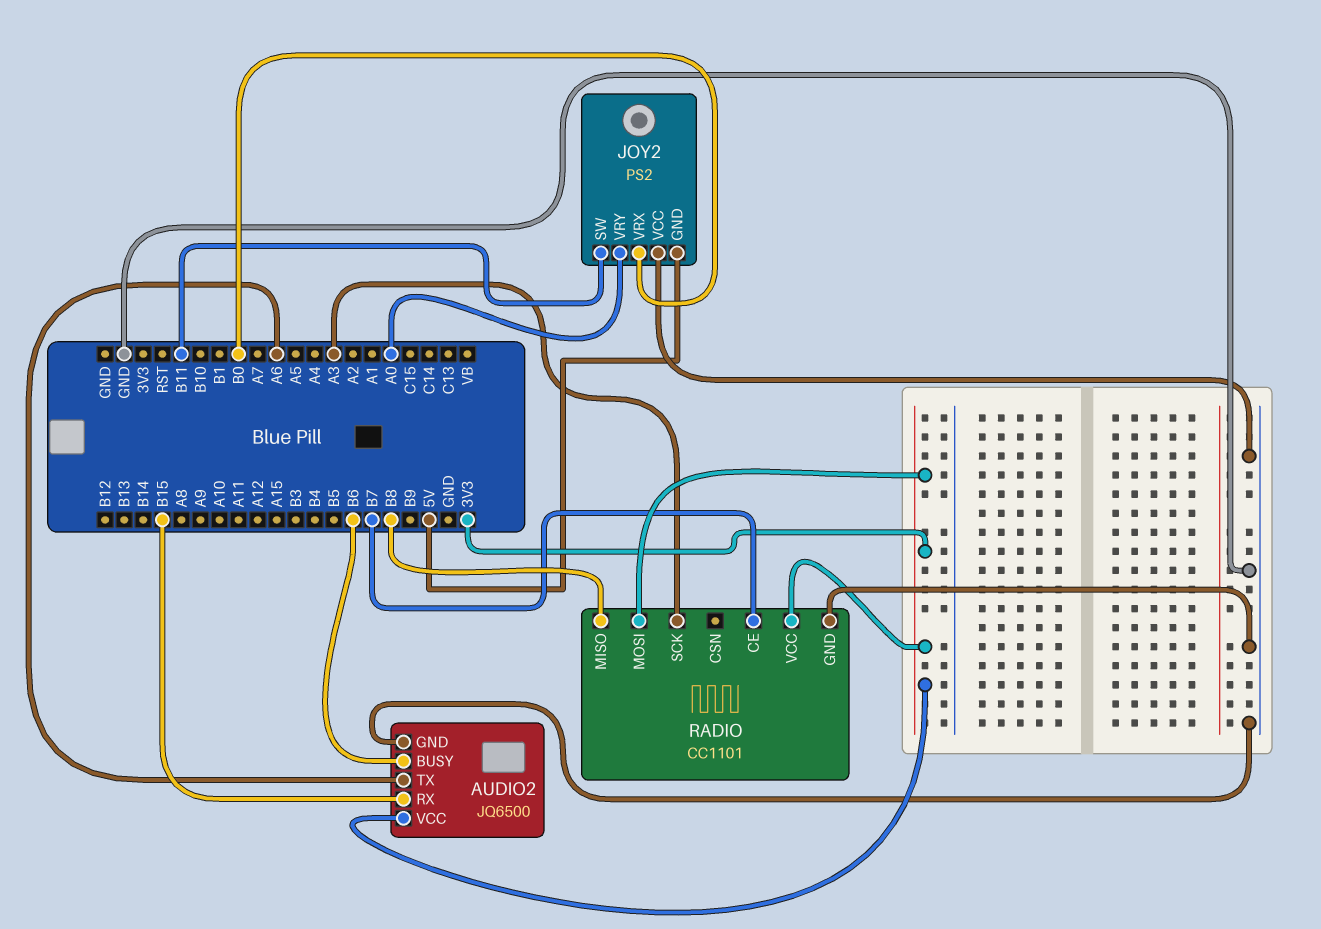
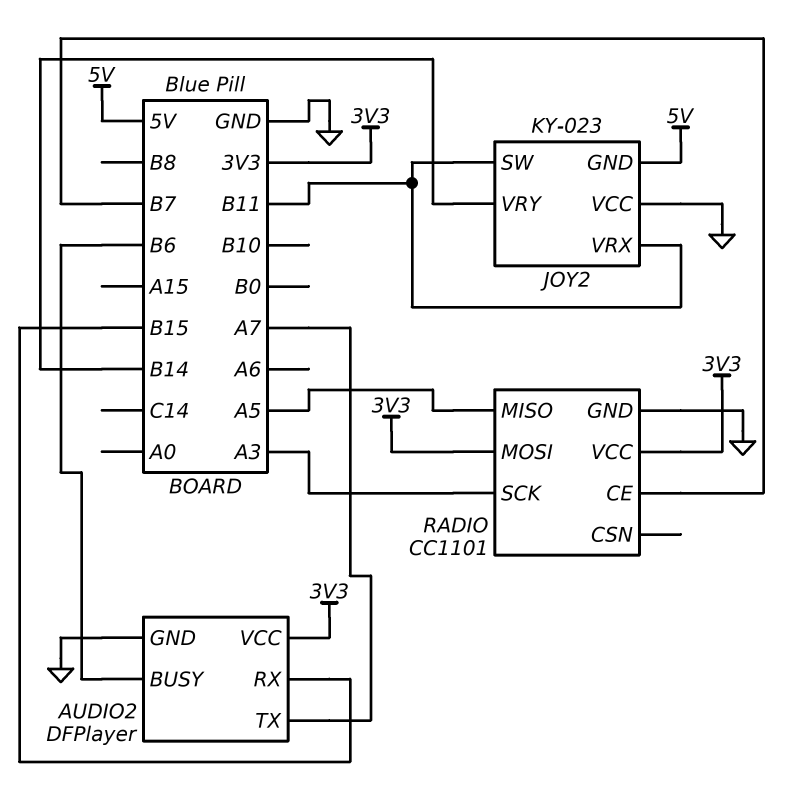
AUDIO2: JQ6500 -> DFPlayer
AUDIO2 pin TX: A6 -> A7
JOY2: PS2 -> KY-023
JOY2 pin VRX: B0 -> B11
JOY2 pin VRY: A0 -> B14
RADIO pin MISO: B8 -> A5

